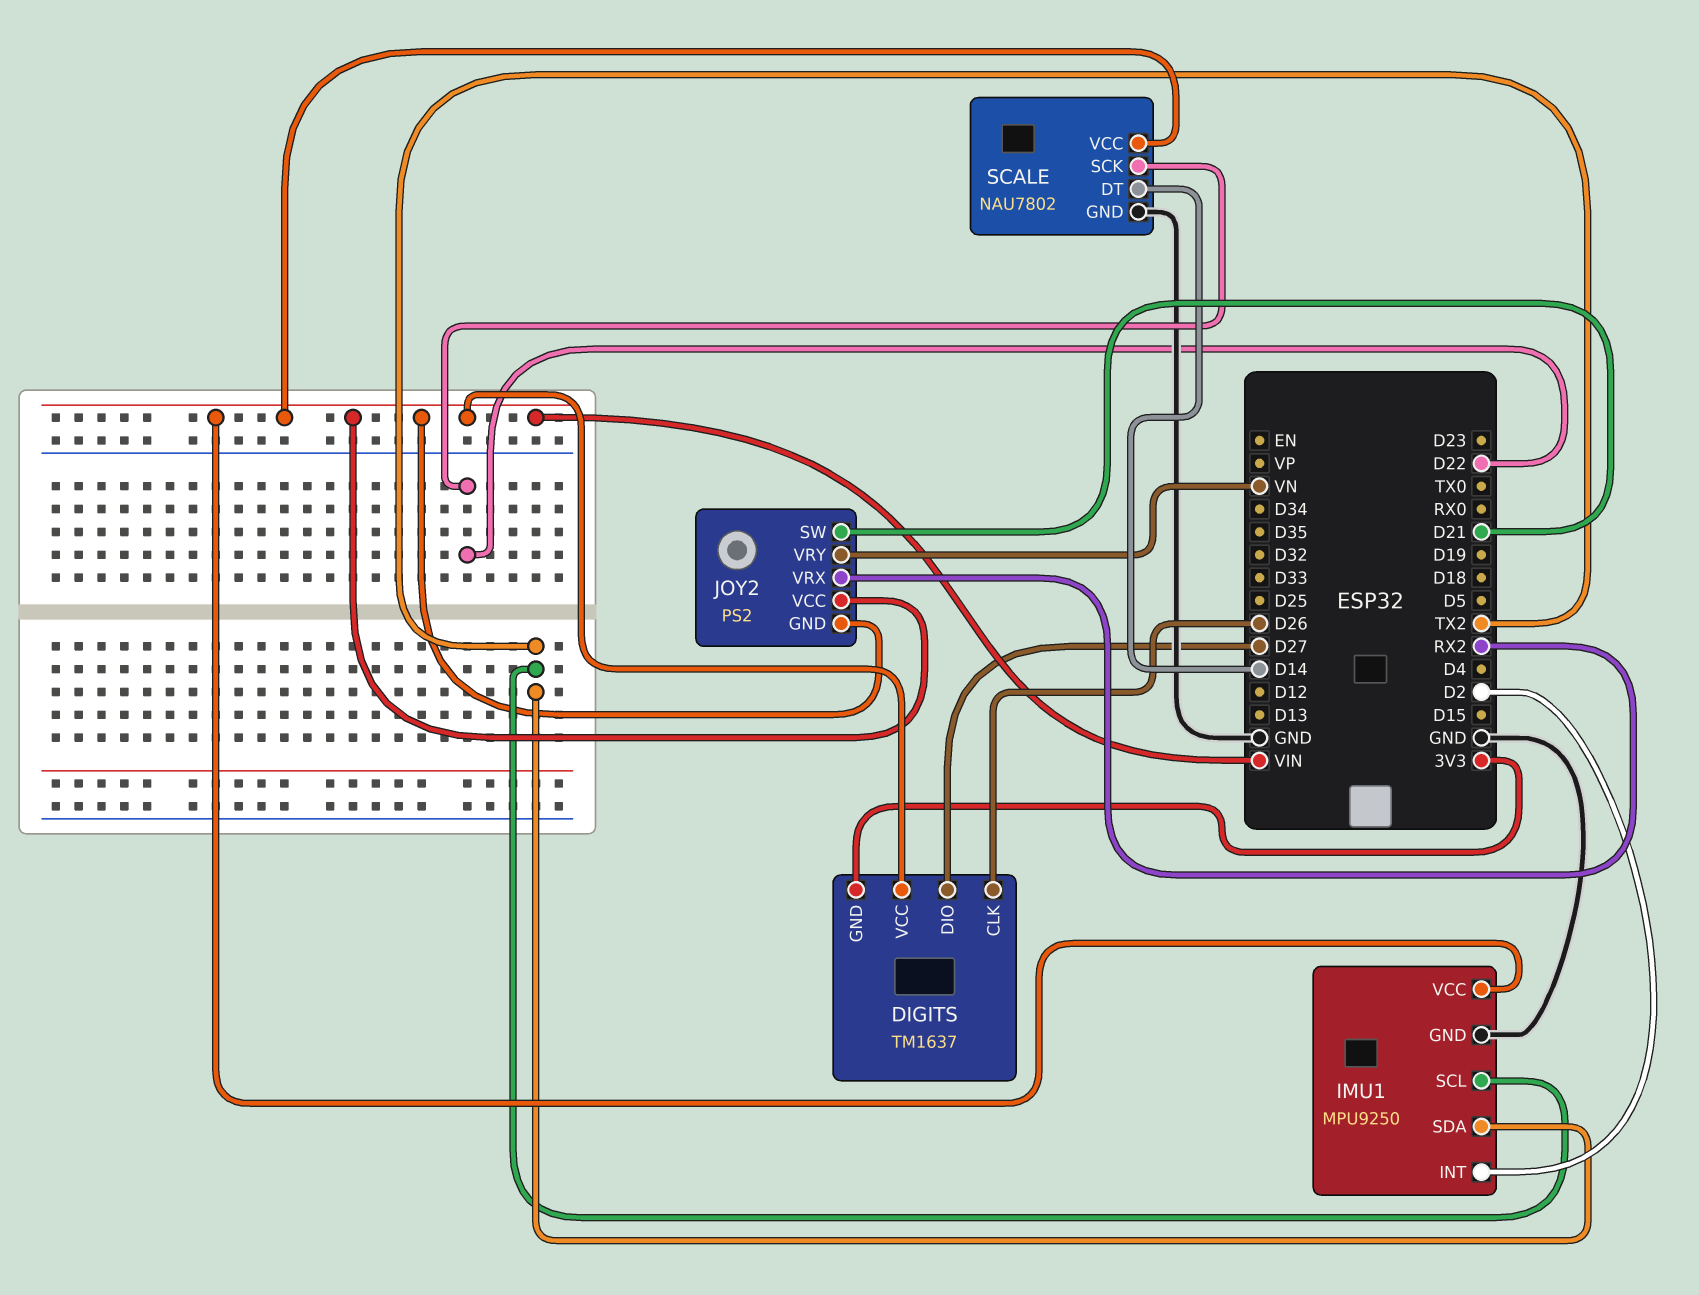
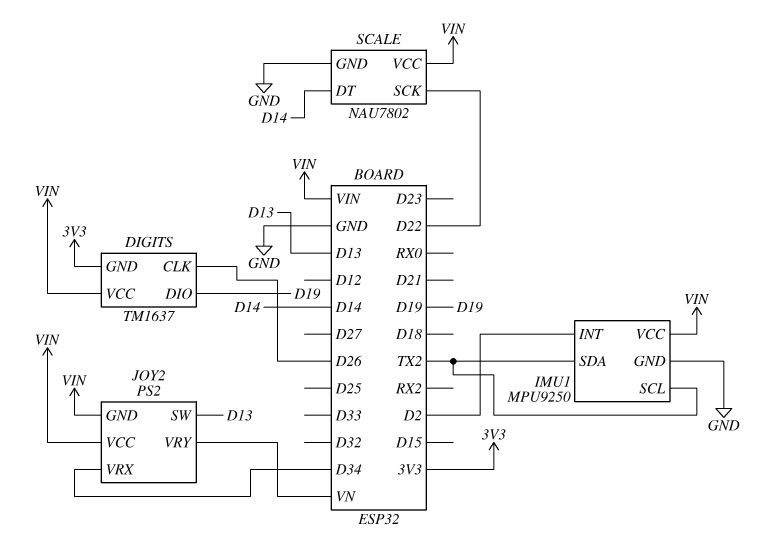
DIGITS pin DIO: D27 -> D19
JOY2 pin SW: D21 -> D13
JOY2 pin VRX: RX2 -> D34

